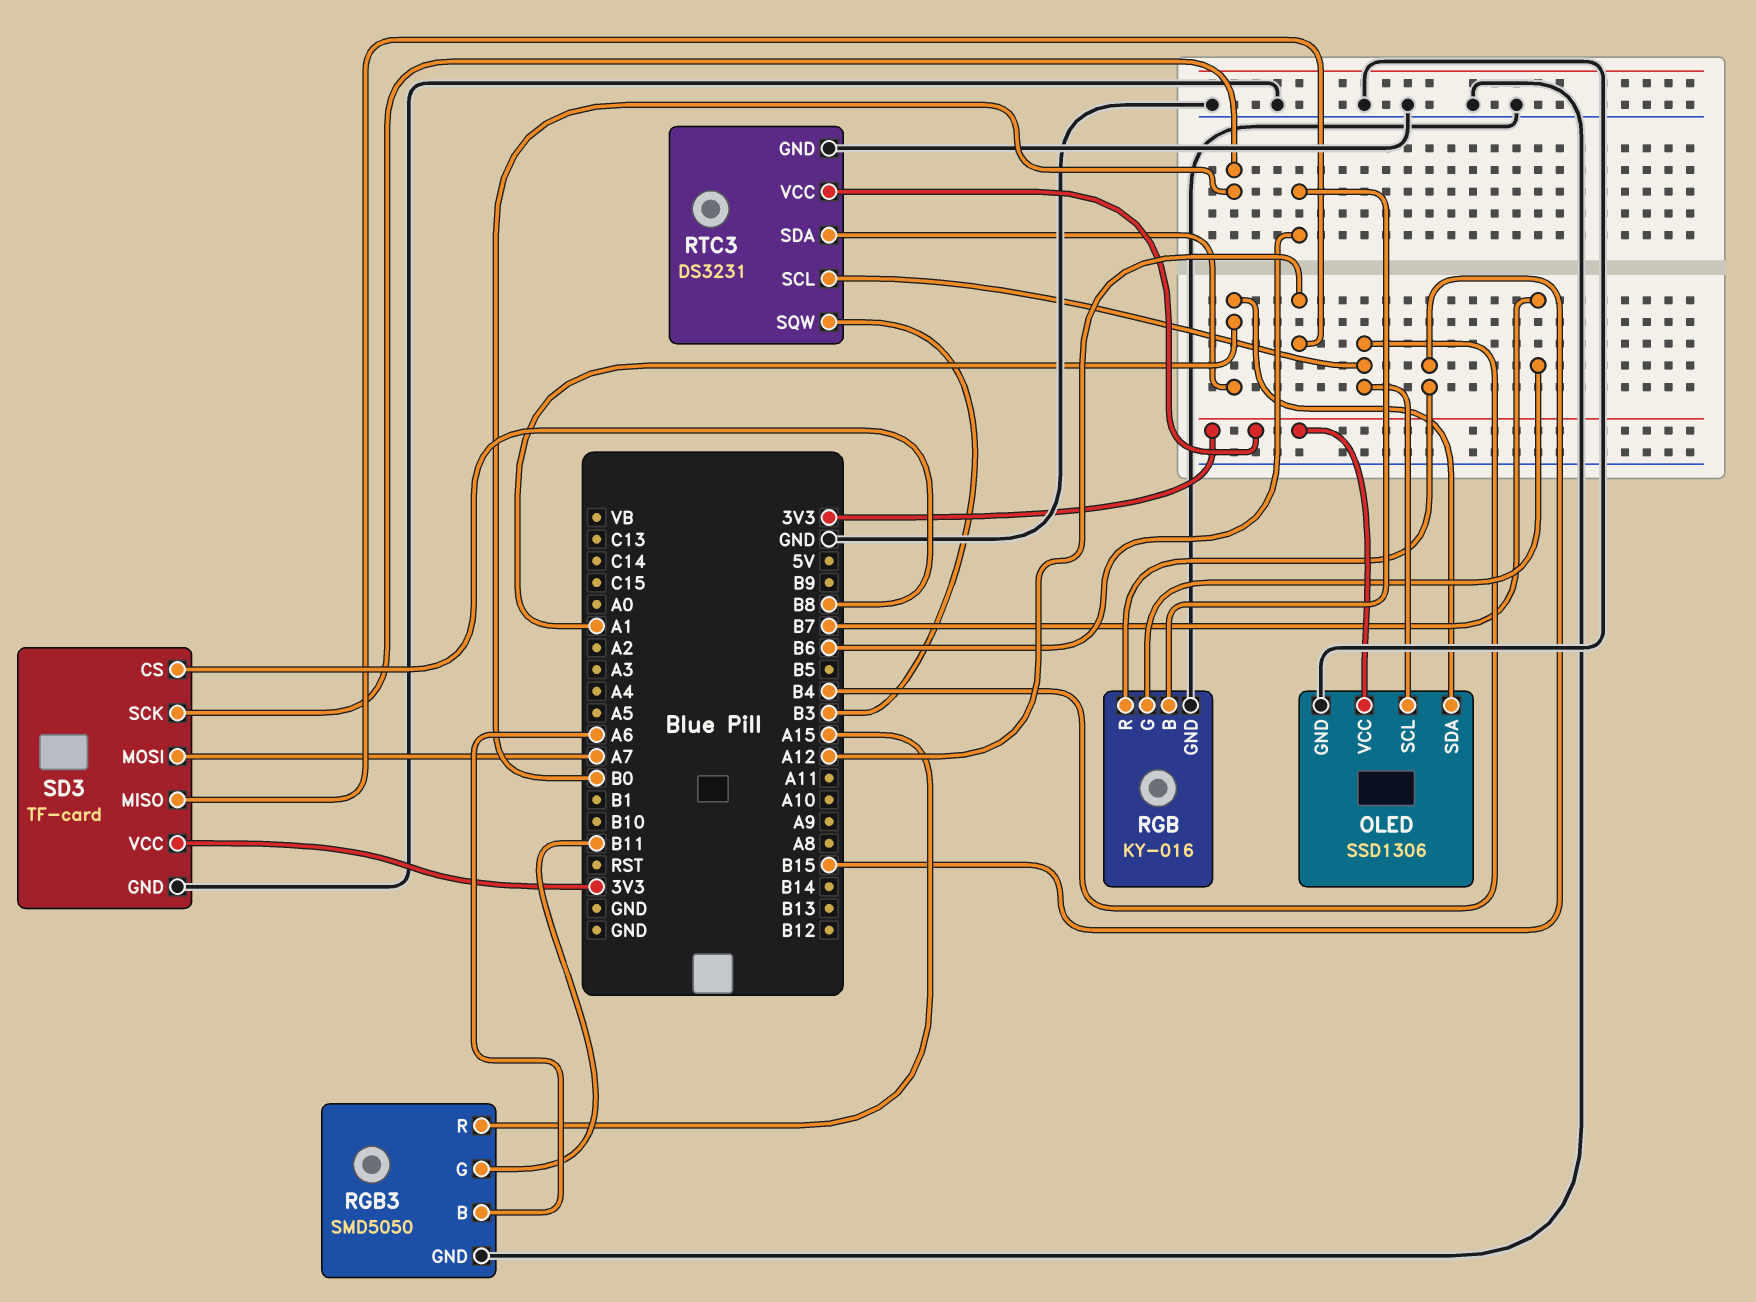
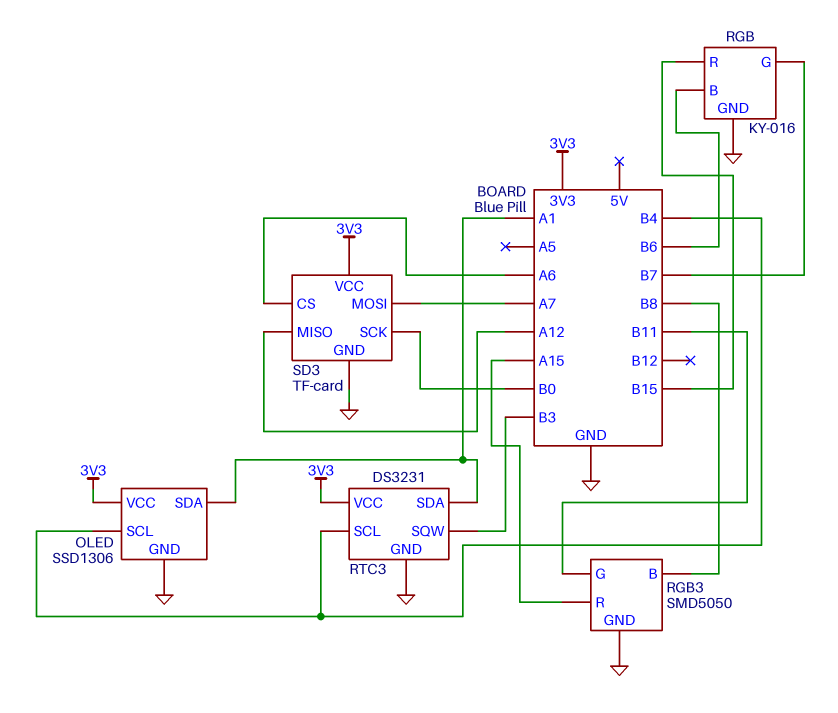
RGB3 pin B: A6 -> B8
SD3 pin CS: B8 -> A6

